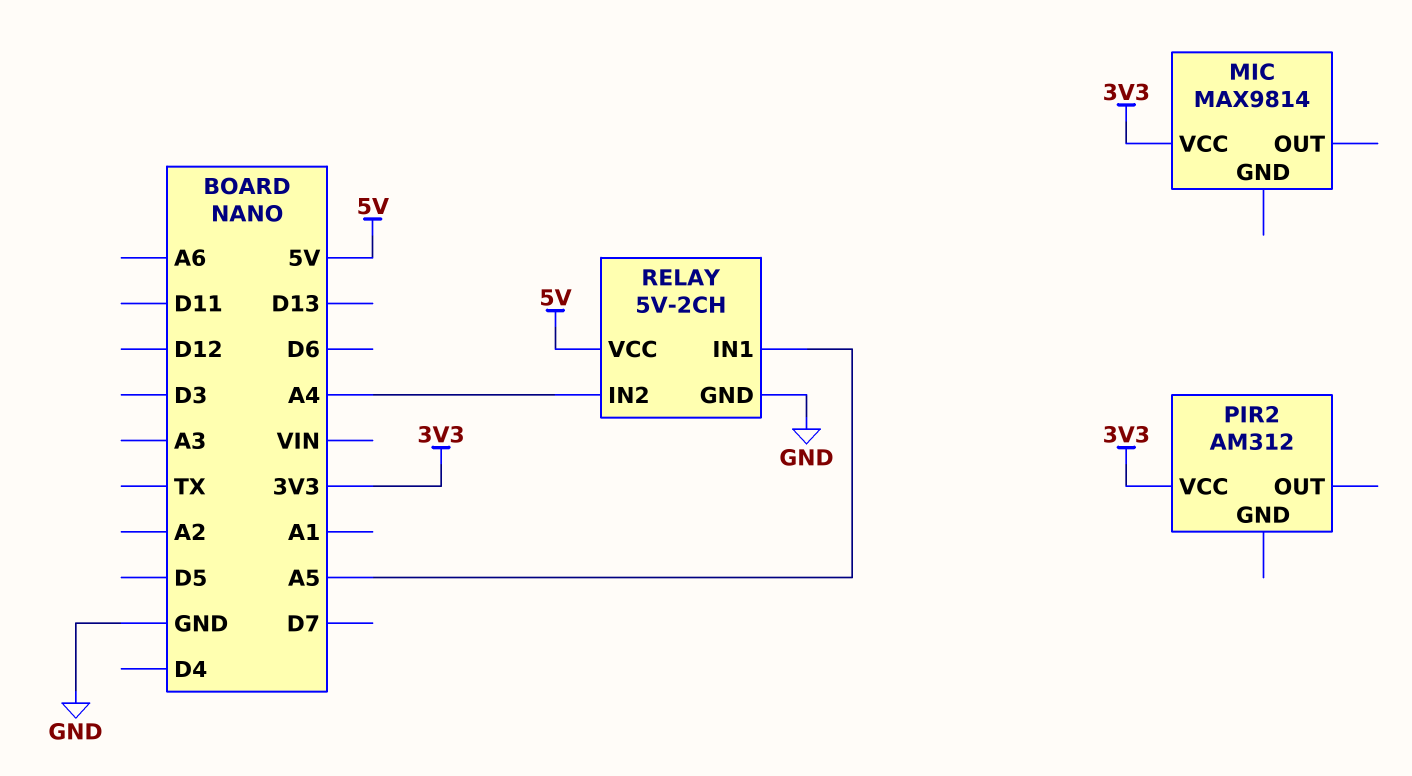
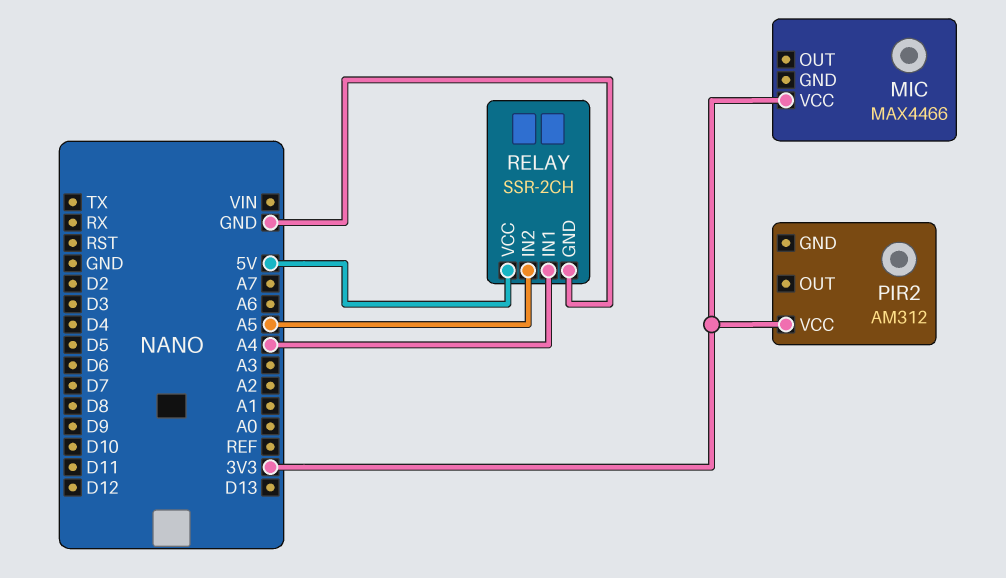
MIC: MAX9814 -> MAX4466
RELAY: 5V-2CH -> SSR-2CH
RELAY pin IN1: A5 -> A4
RELAY pin IN2: A4 -> A5

